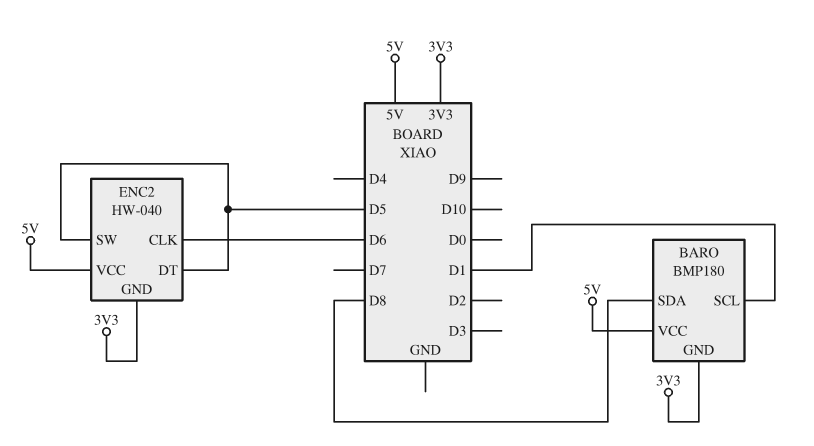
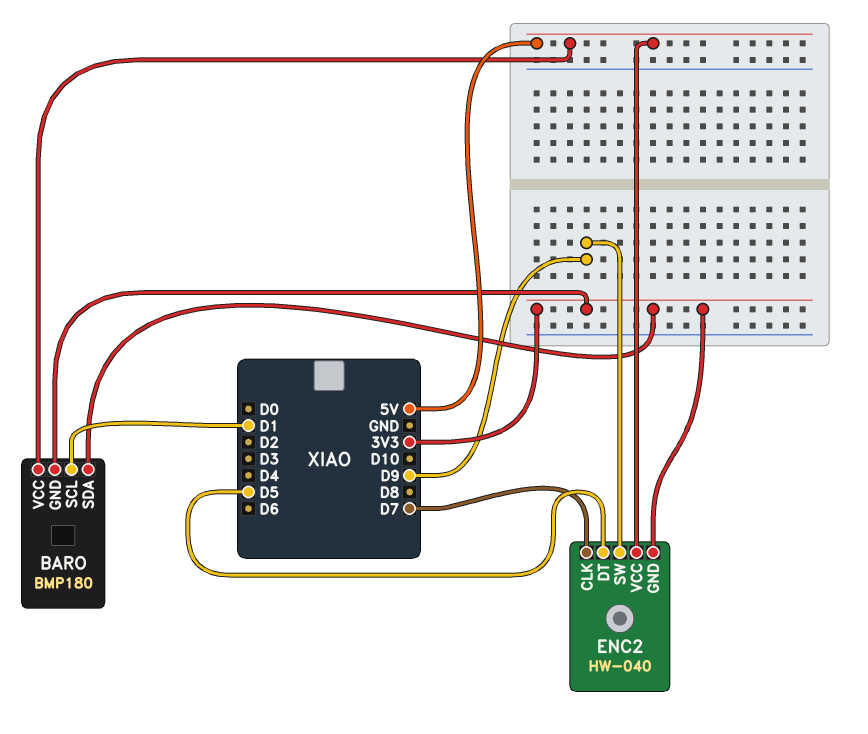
BARO pin SDA: D8 -> 3V3
ENC2 pin CLK: D6 -> D7
ENC2 pin SW: D5 -> D9

